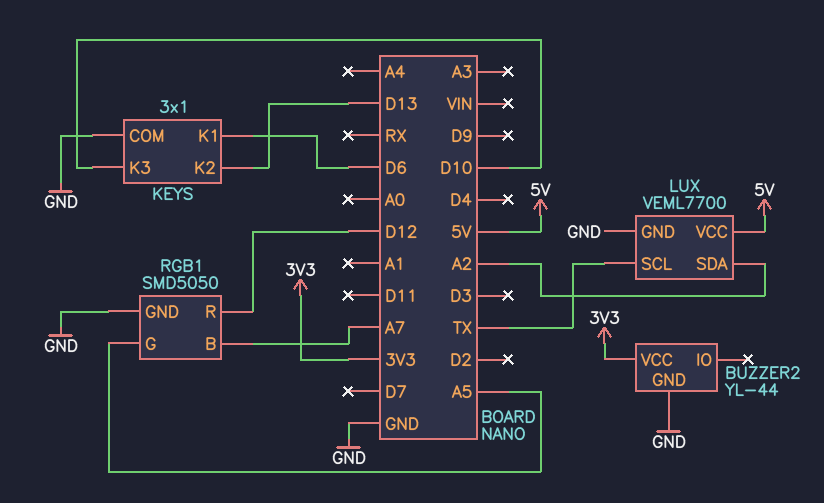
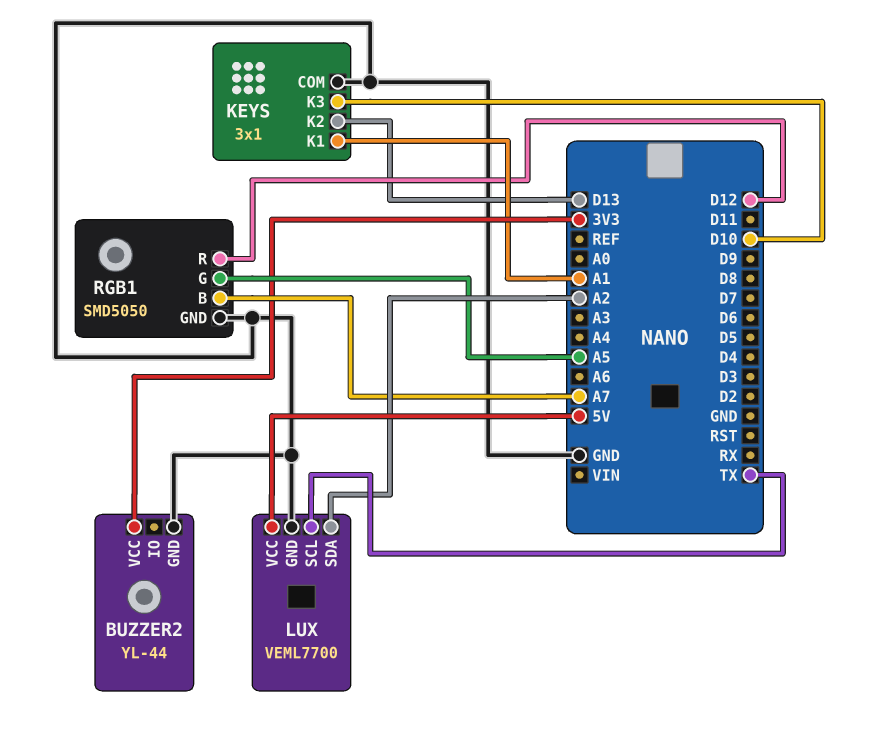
KEYS pin K1: D6 -> A1

